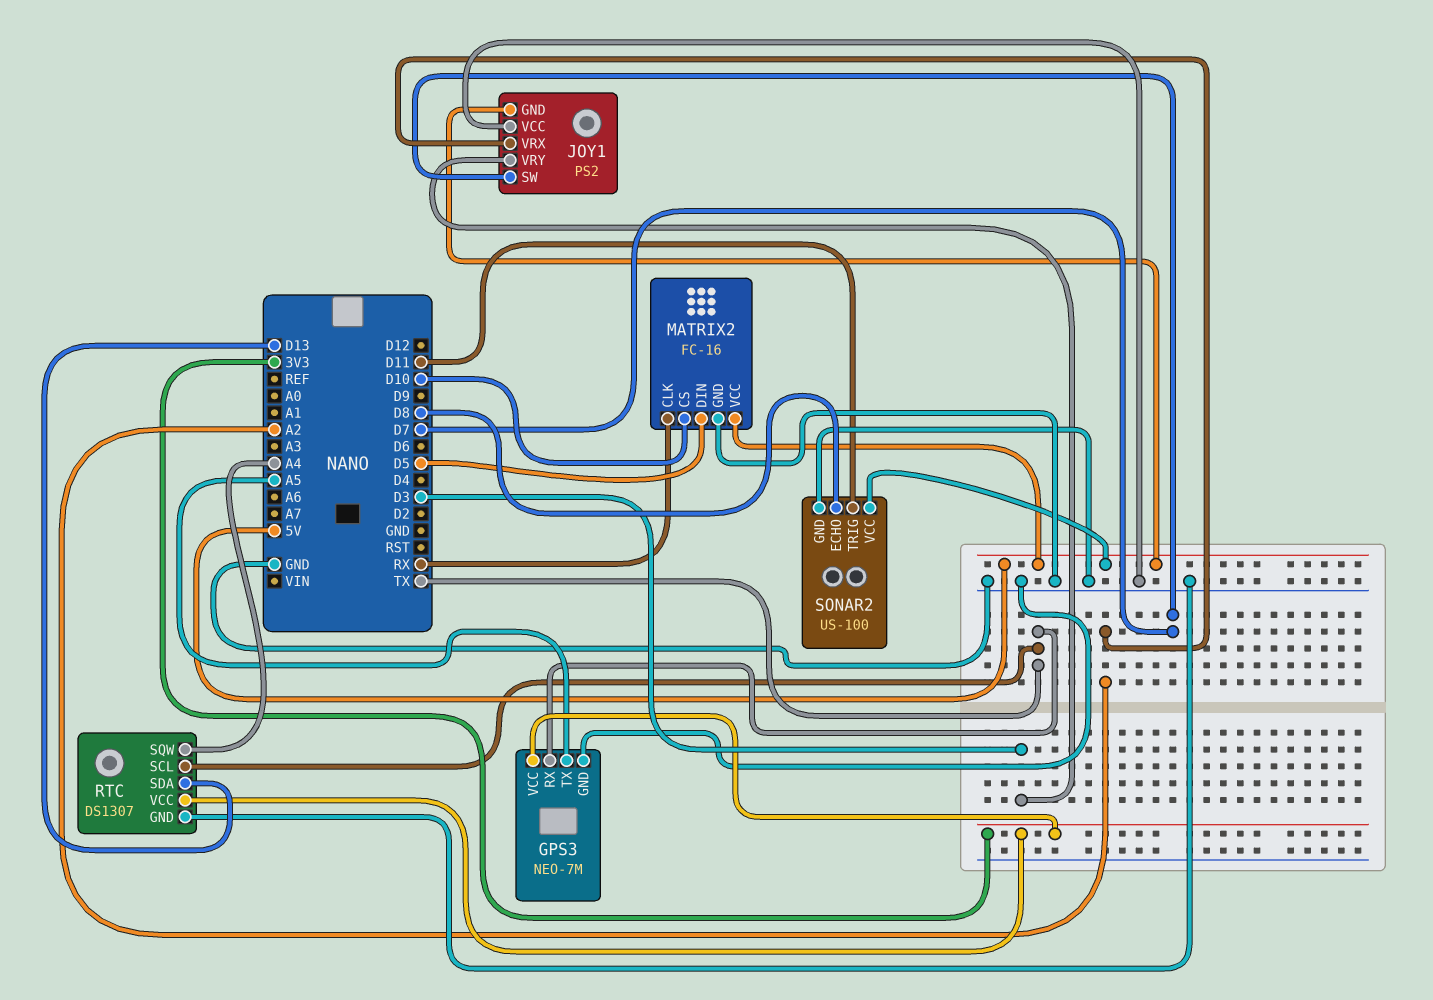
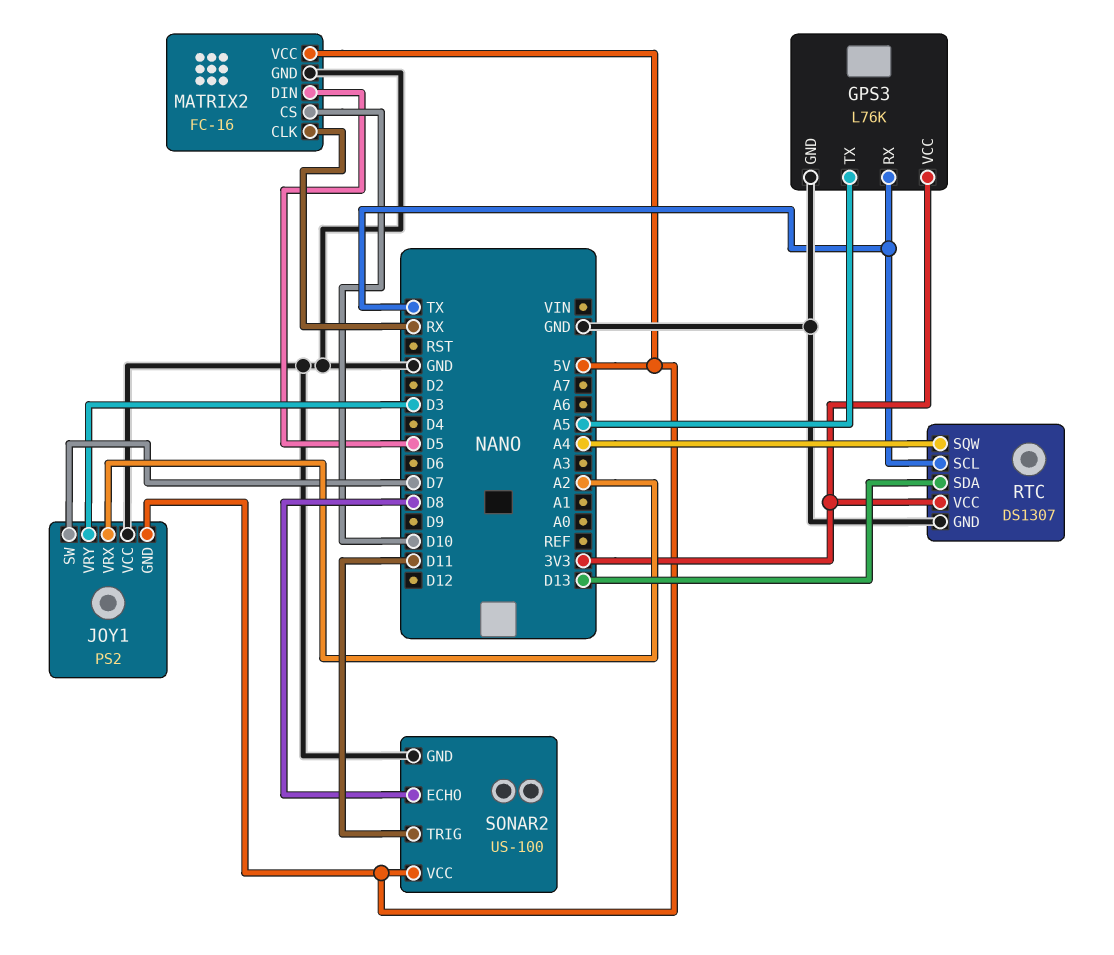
GPS3: NEO-7M -> L76K

